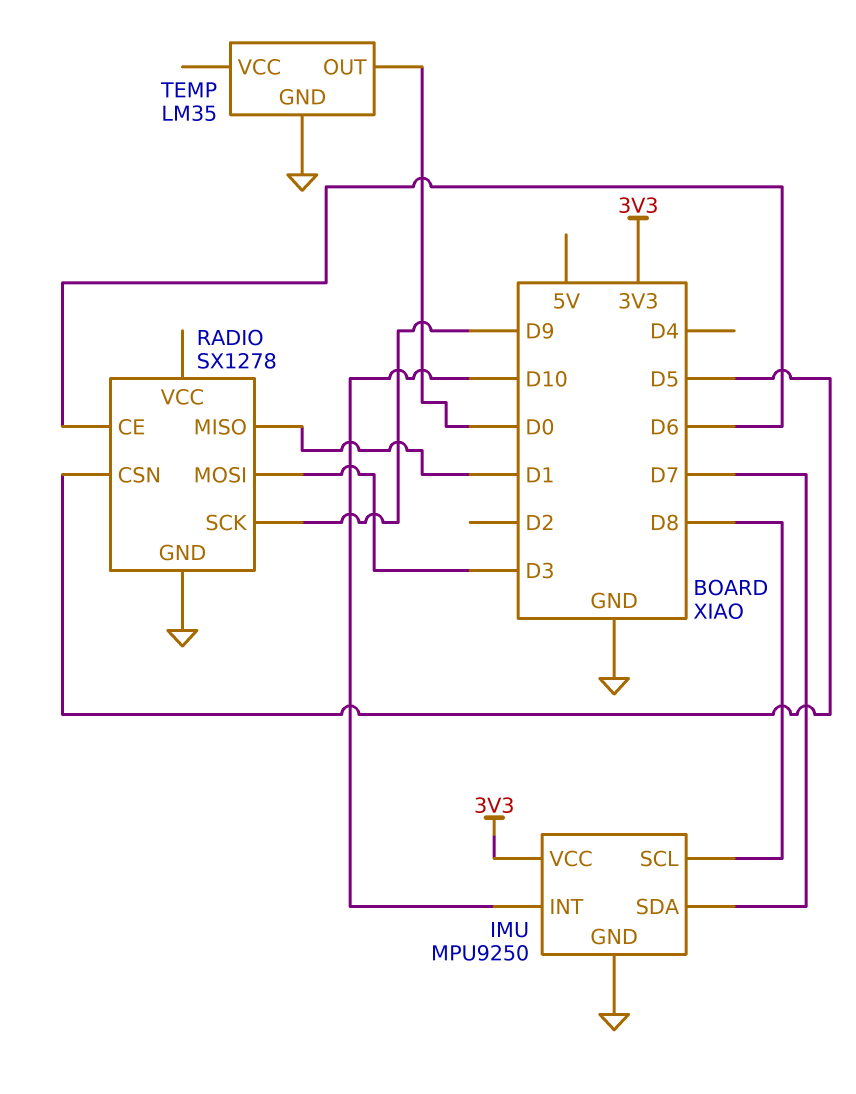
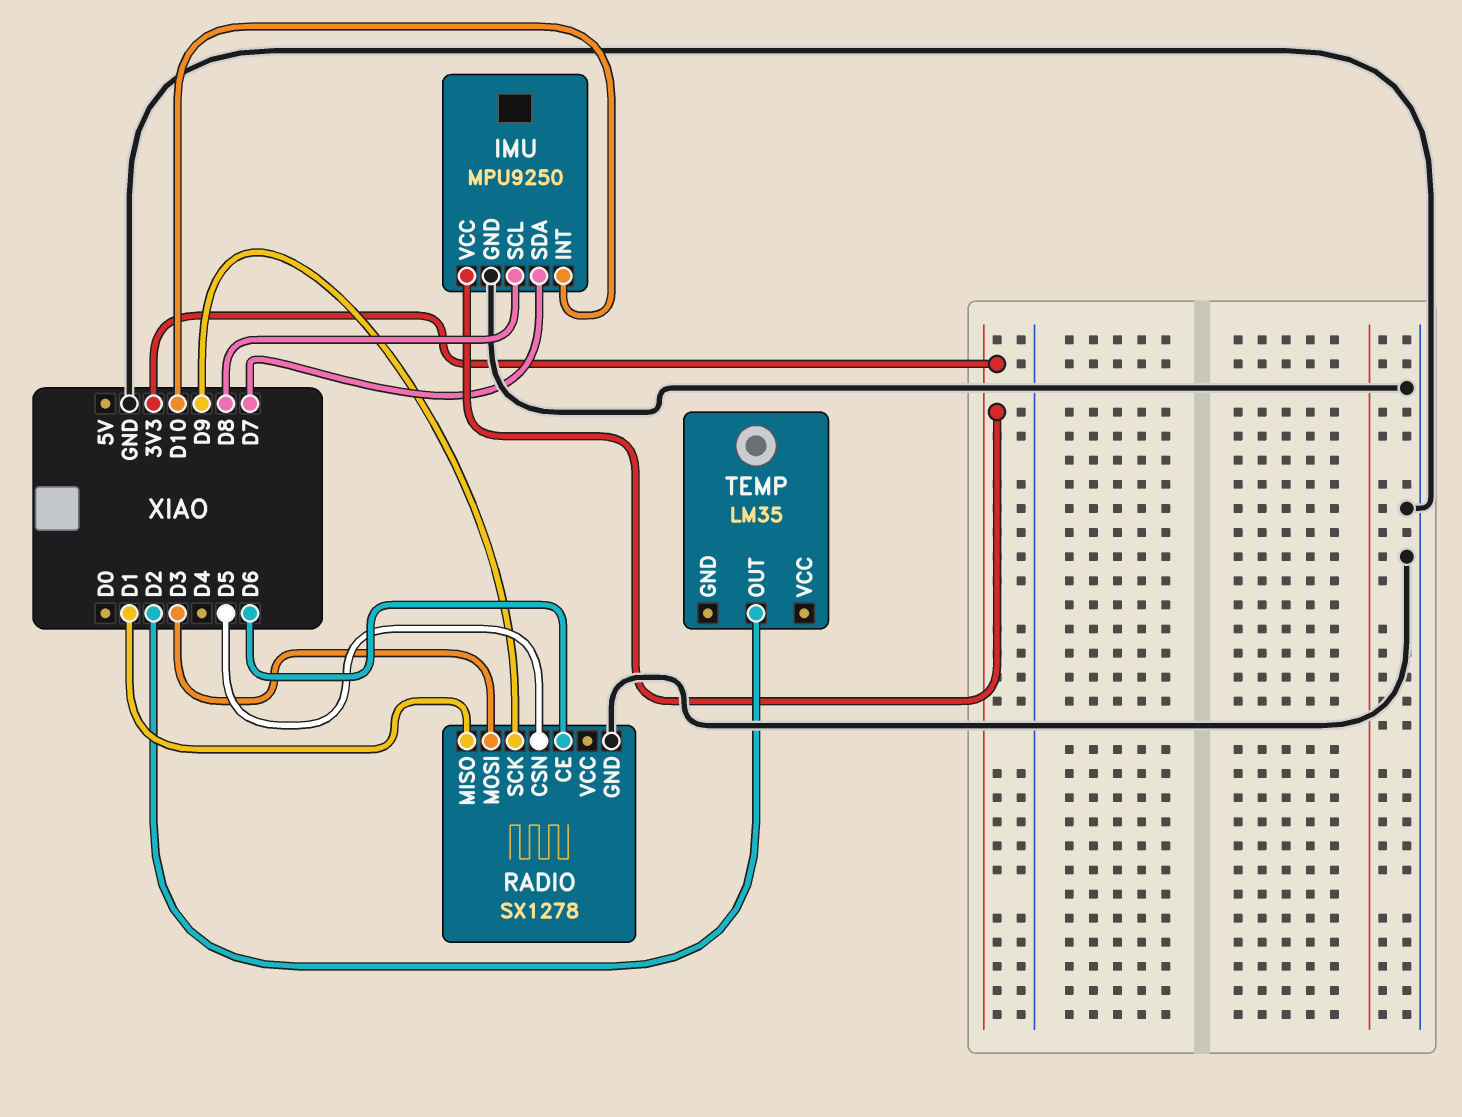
TEMP pin GND: GND -> none
TEMP pin OUT: D0 -> D2

